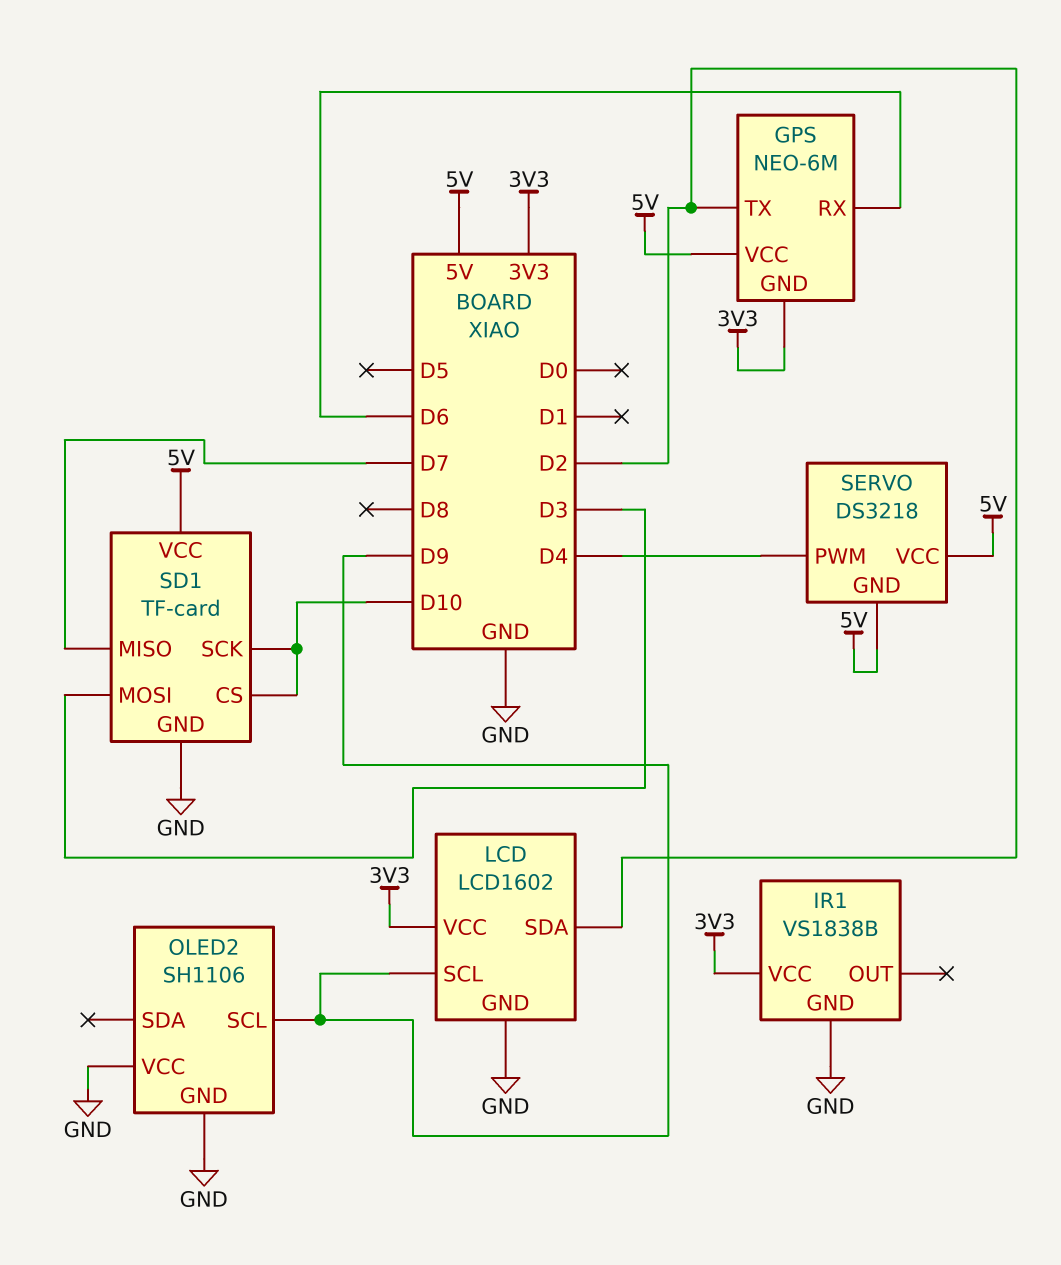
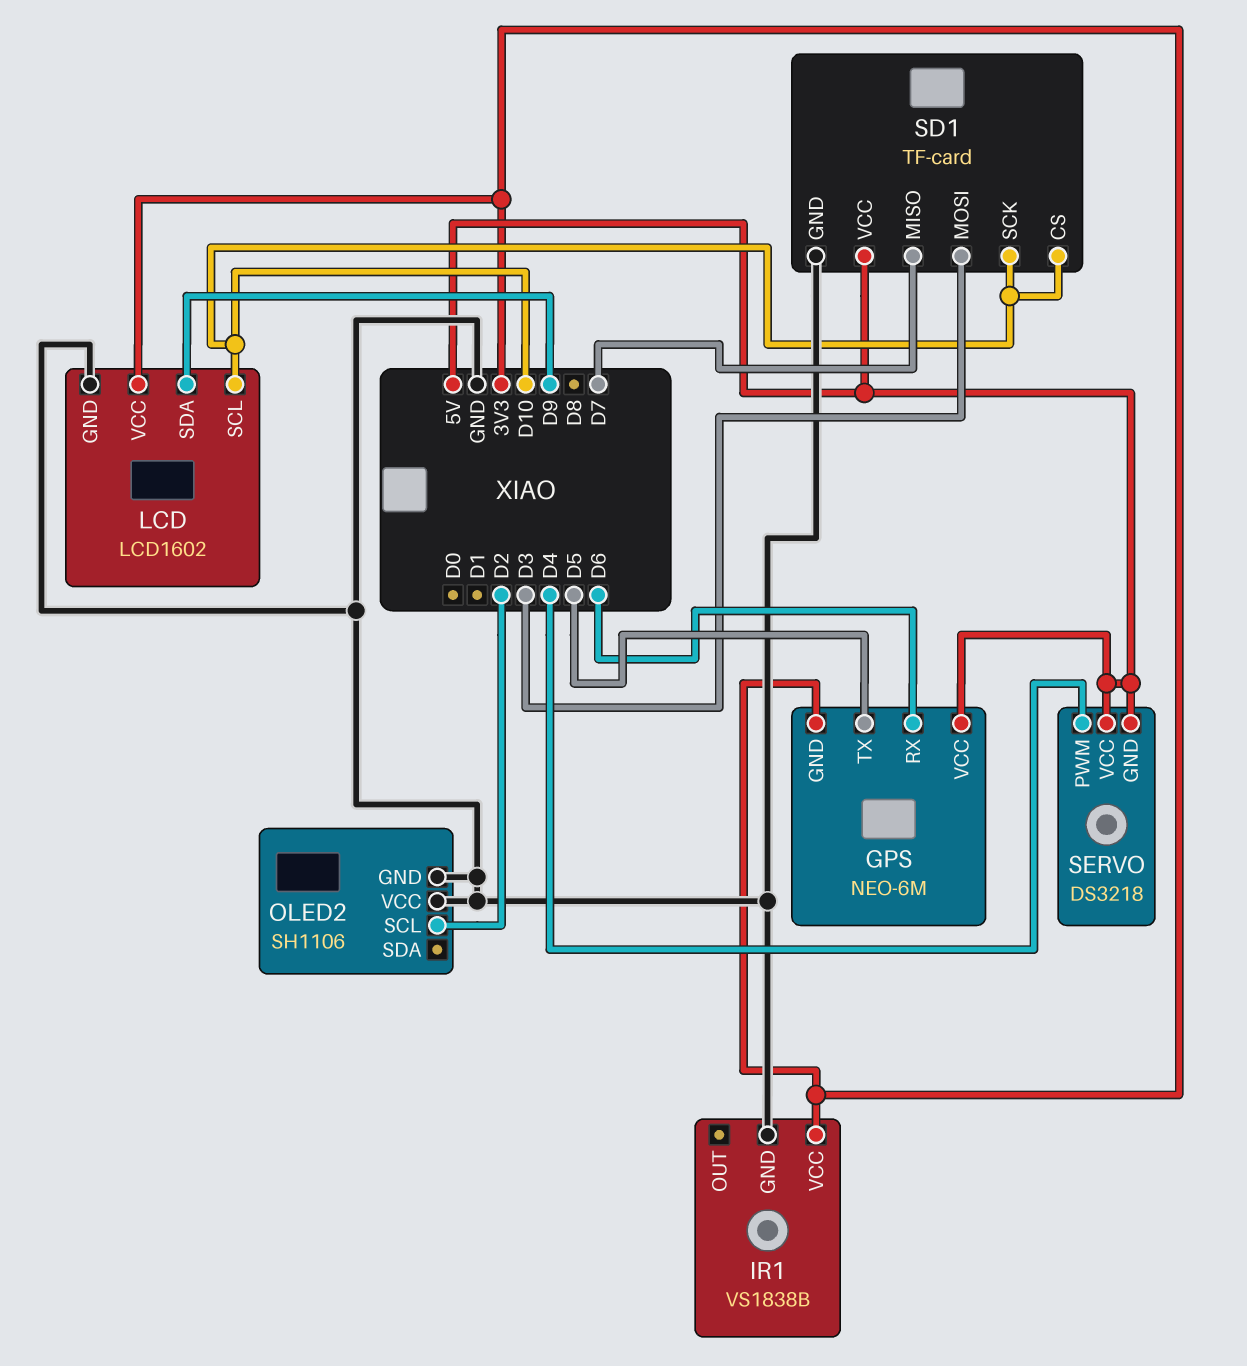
GPS pin TX: D2 -> D5
LCD pin SCL: D9 -> D10
LCD pin SDA: D2 -> D9
OLED2 pin SCL: D9 -> D2

